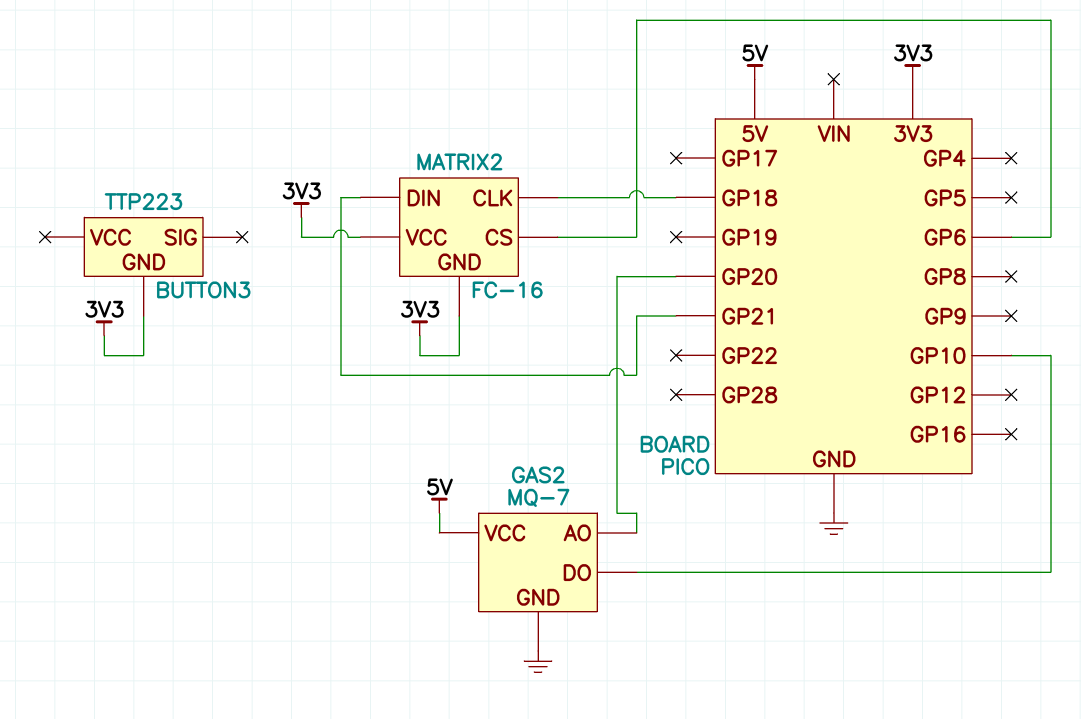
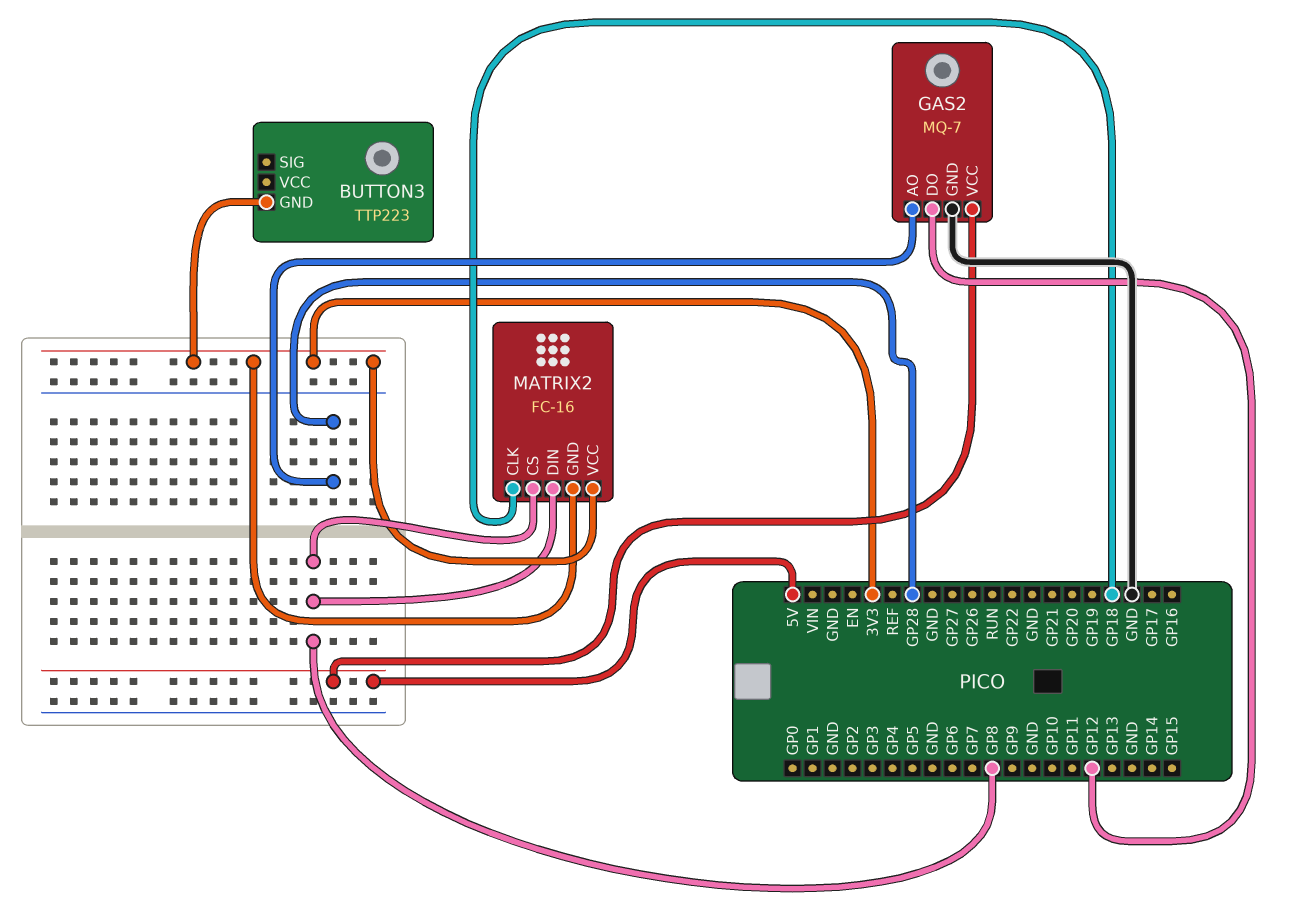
GAS2 pin AO: GP20 -> GP28
GAS2 pin DO: GP10 -> GP12
MATRIX2 pin CS: GP6 -> GP8
MATRIX2 pin DIN: GP21 -> GP8

